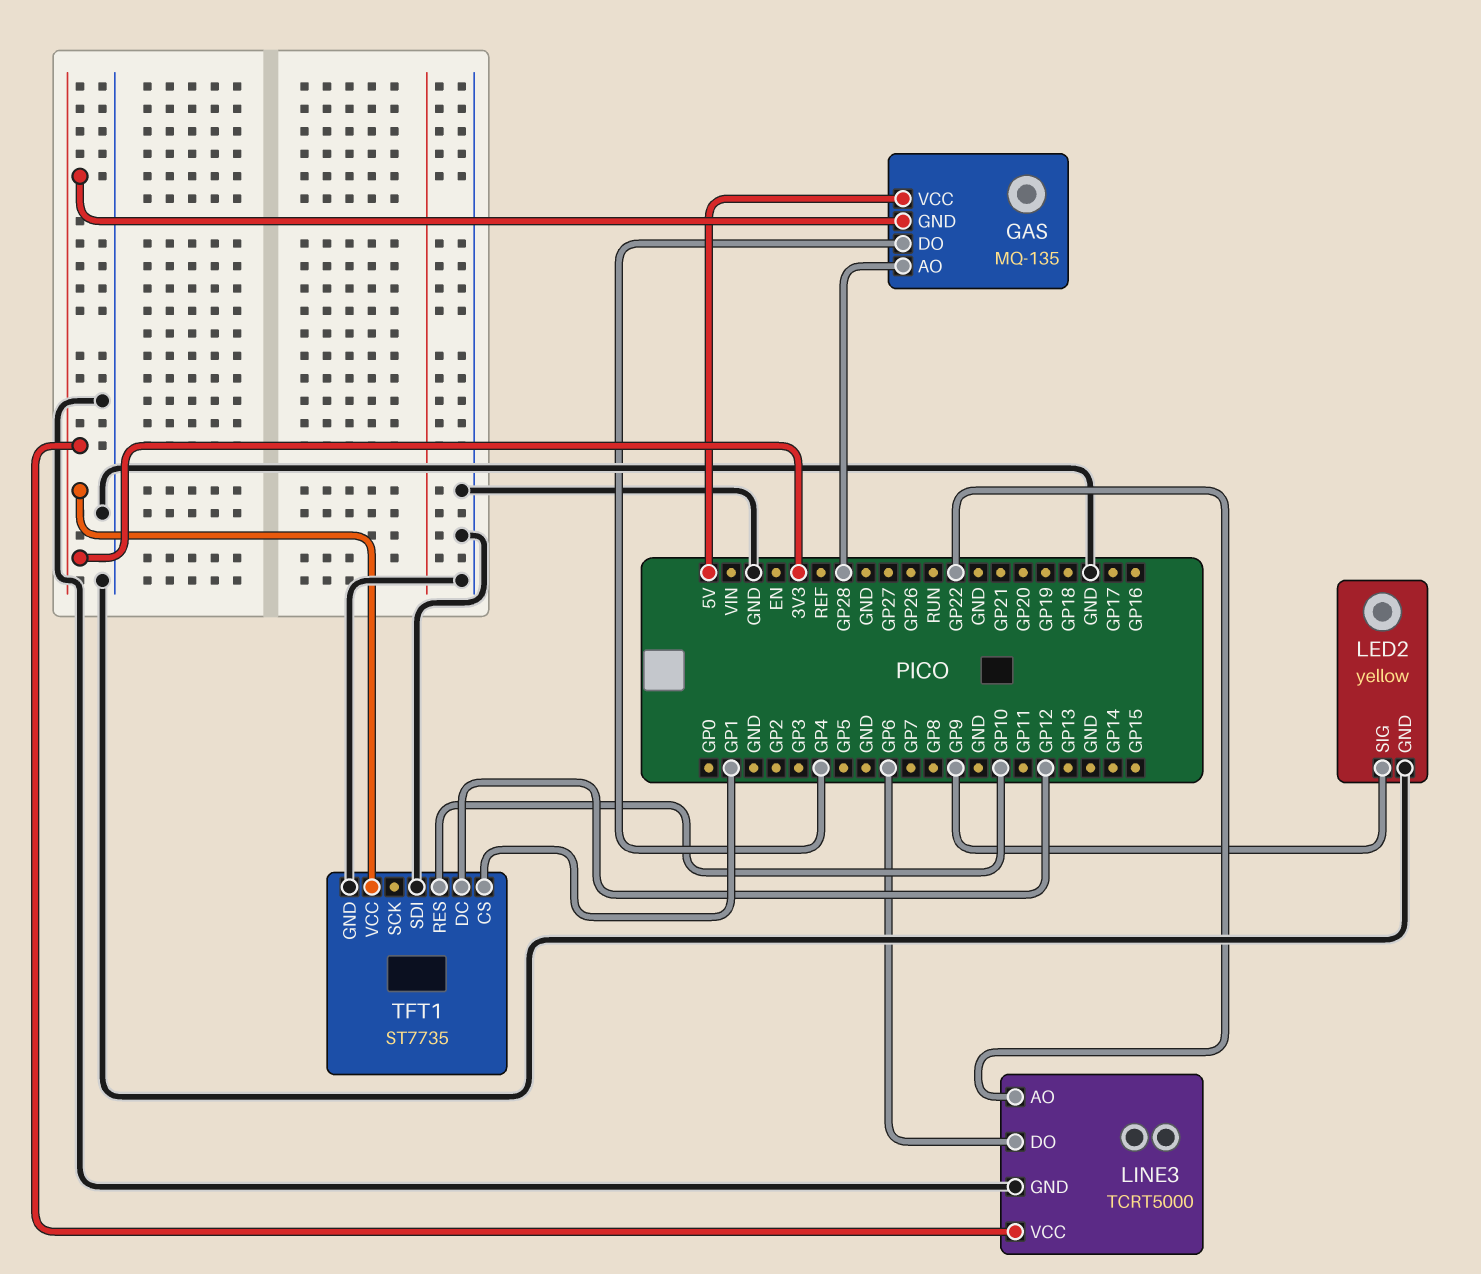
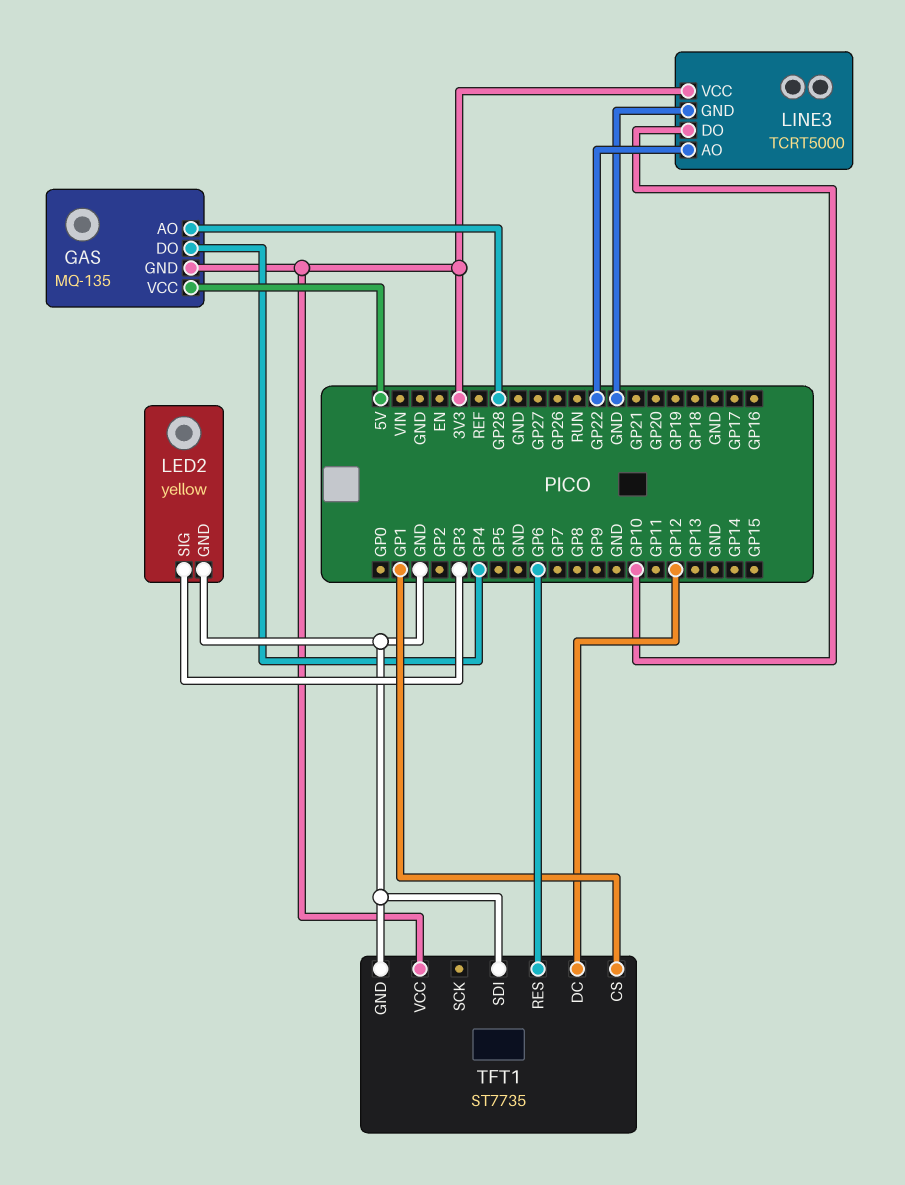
LED2 pin SIG: GP9 -> GP3
LINE3 pin DO: GP6 -> GP10
TFT1 pin RES: GP10 -> GP6

